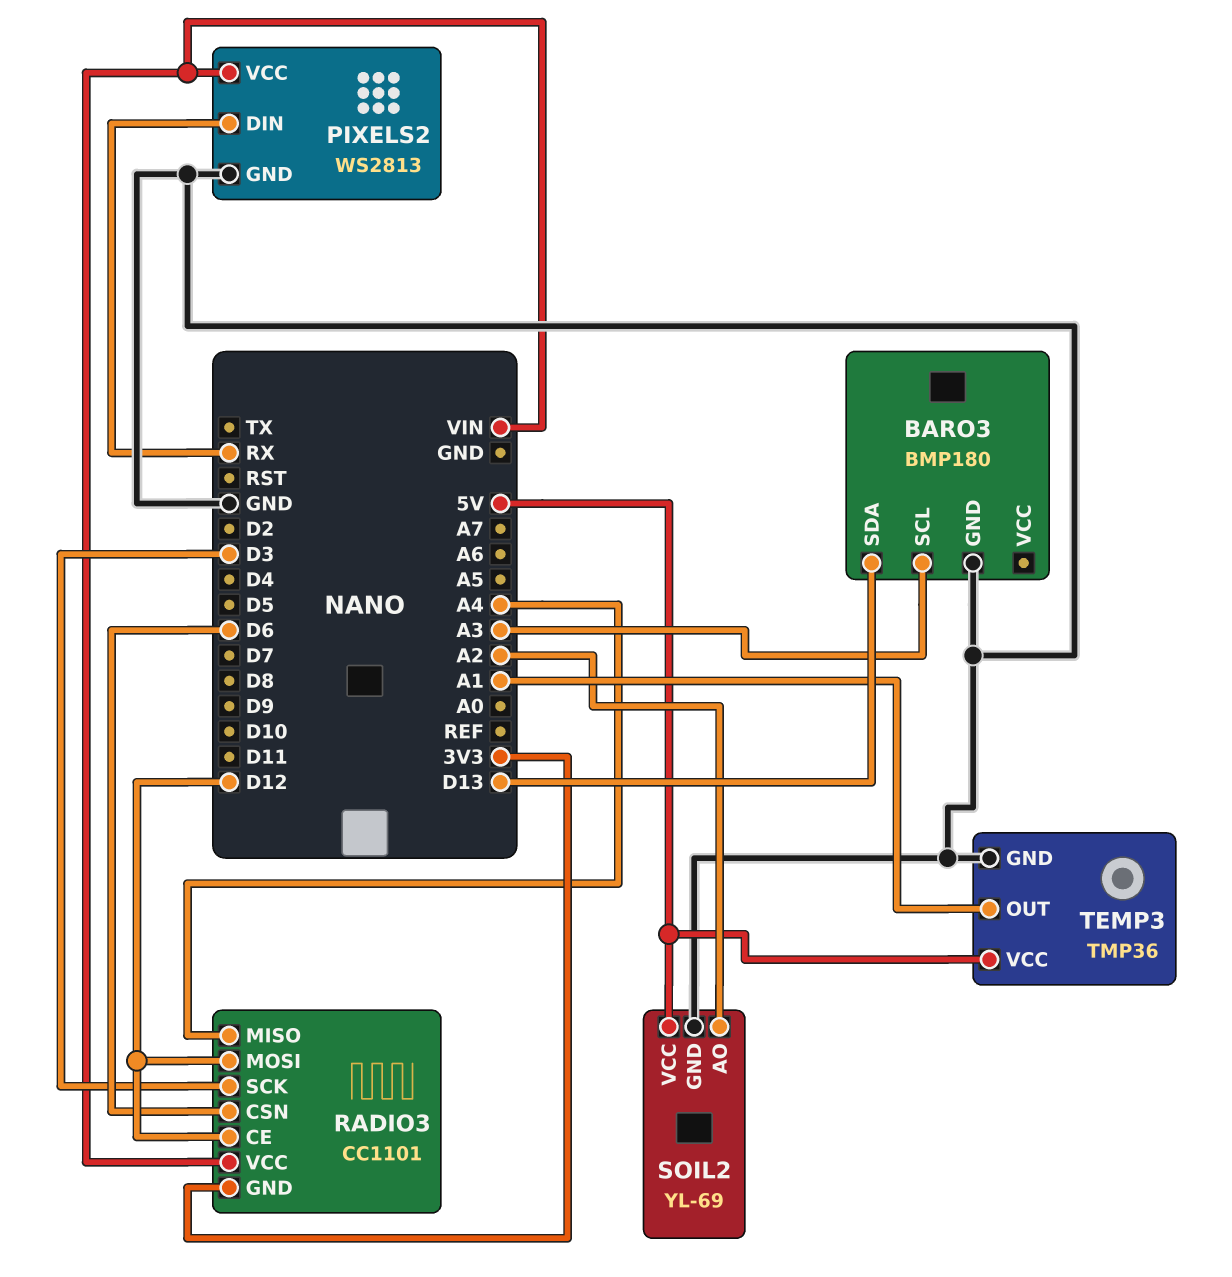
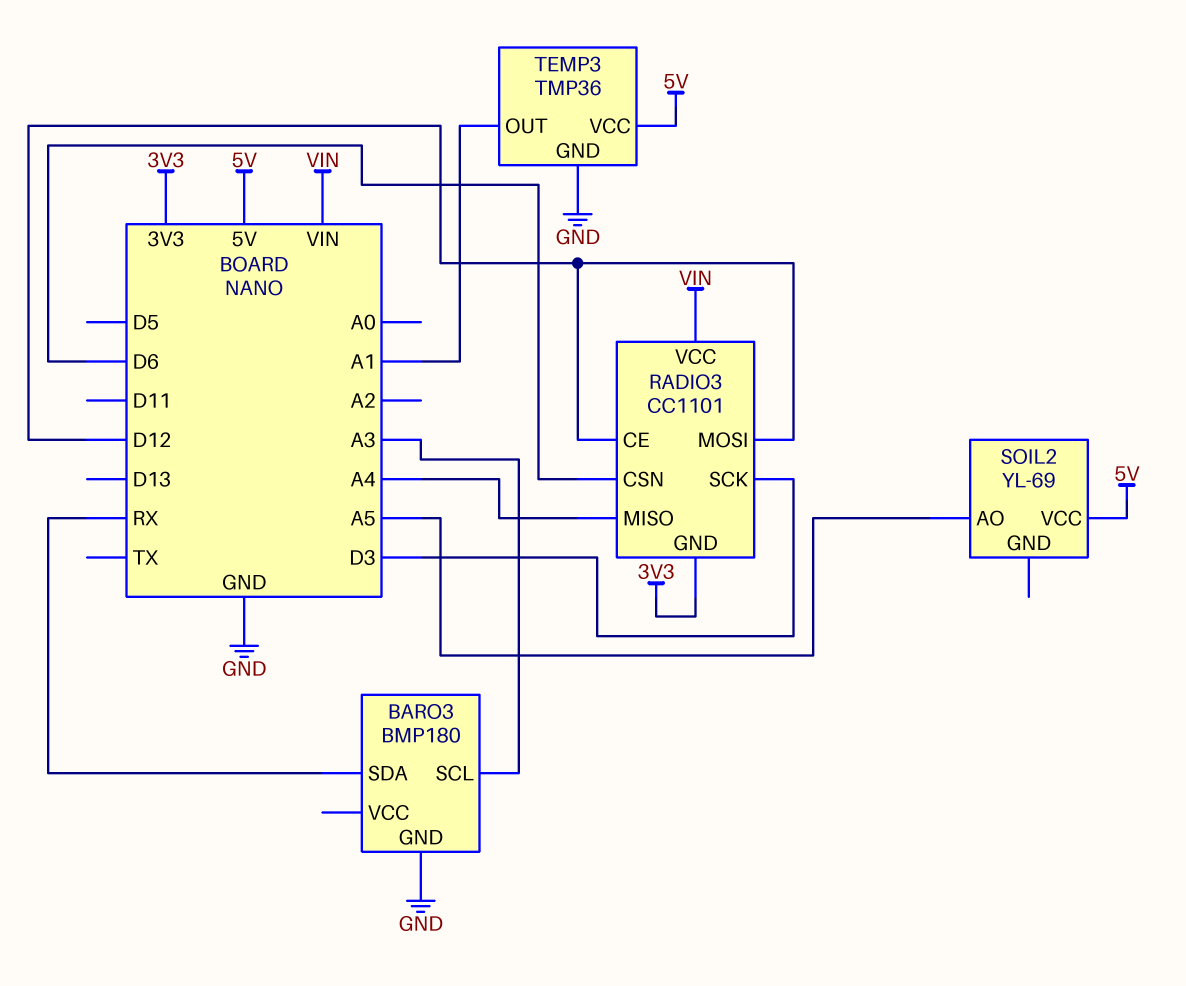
BARO3 pin SDA: D13 -> RX
PIXELS2: WS2813 -> none
PIXELS2 pin DIN: RX -> none
PIXELS2 pin GND: GND -> none
PIXELS2 pin VCC: VIN -> none
SOIL2 pin AO: A2 -> A5
SOIL2 pin GND: GND -> none

